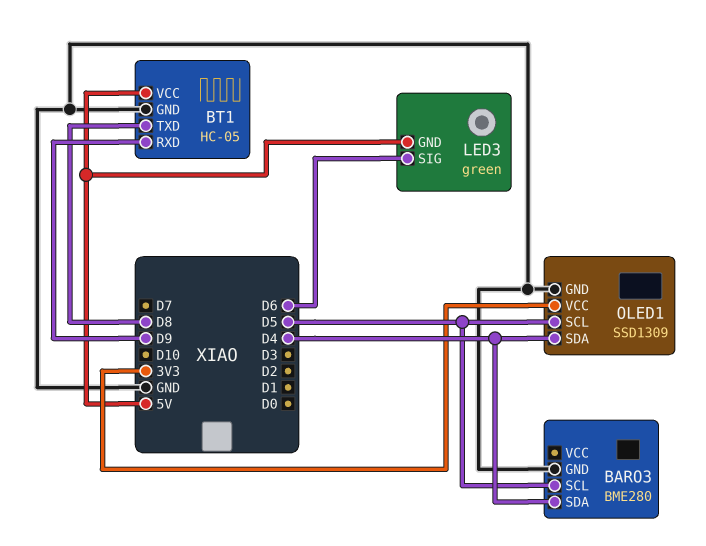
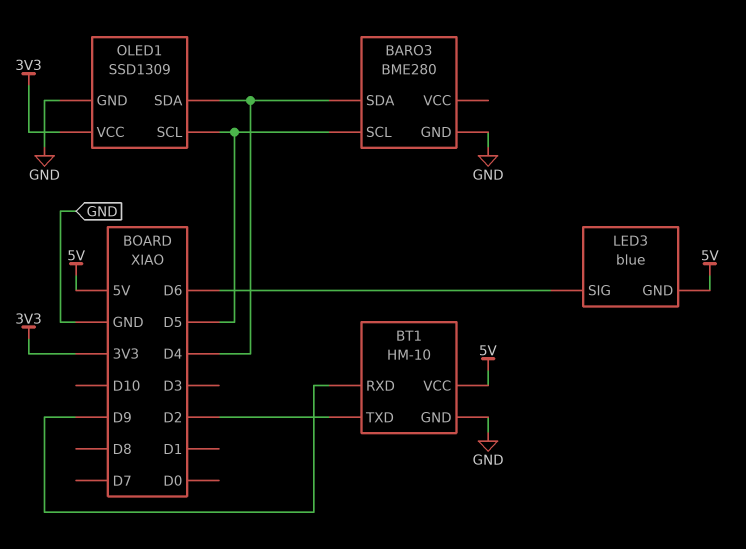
BT1: HC-05 -> HM-10
BT1 pin TXD: D8 -> D2
LED3: green -> blue

